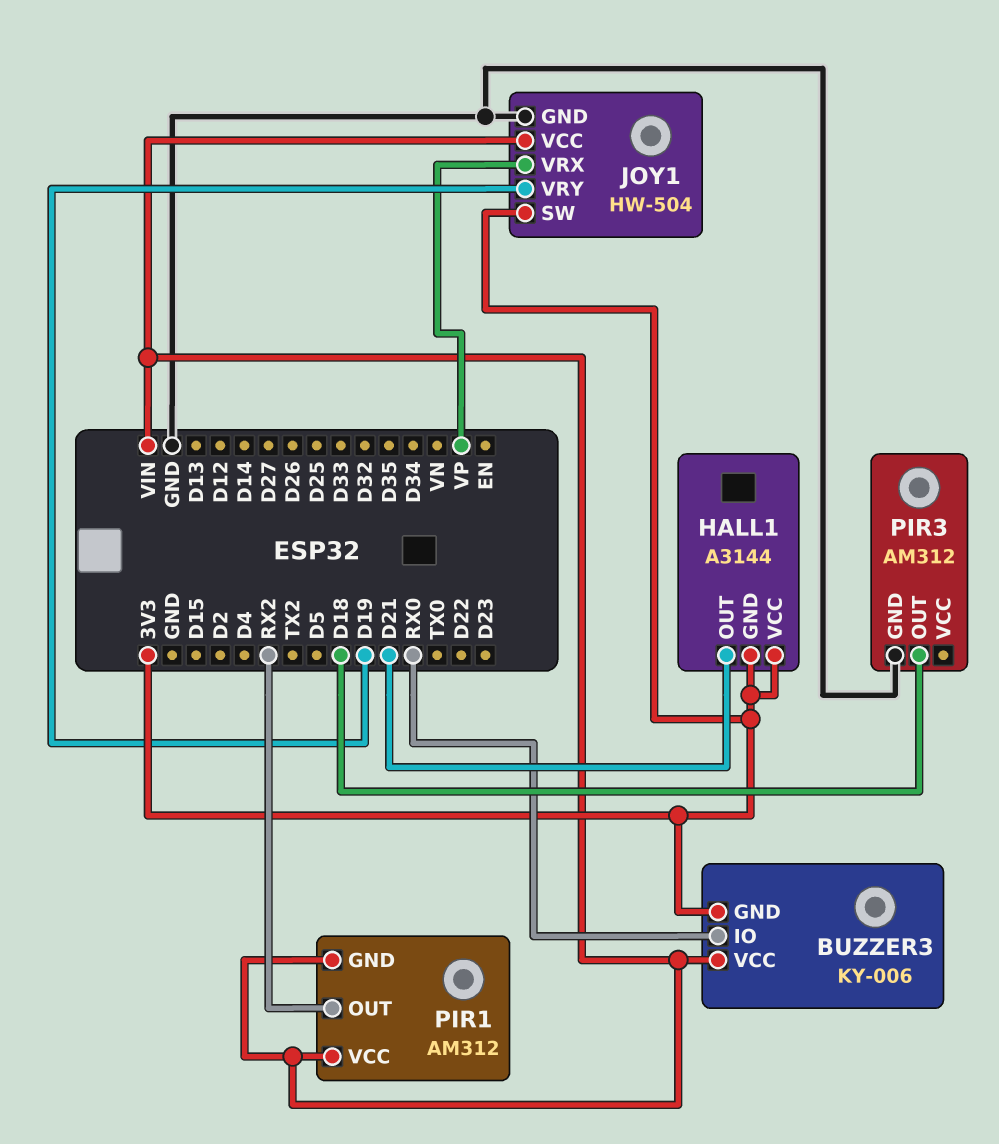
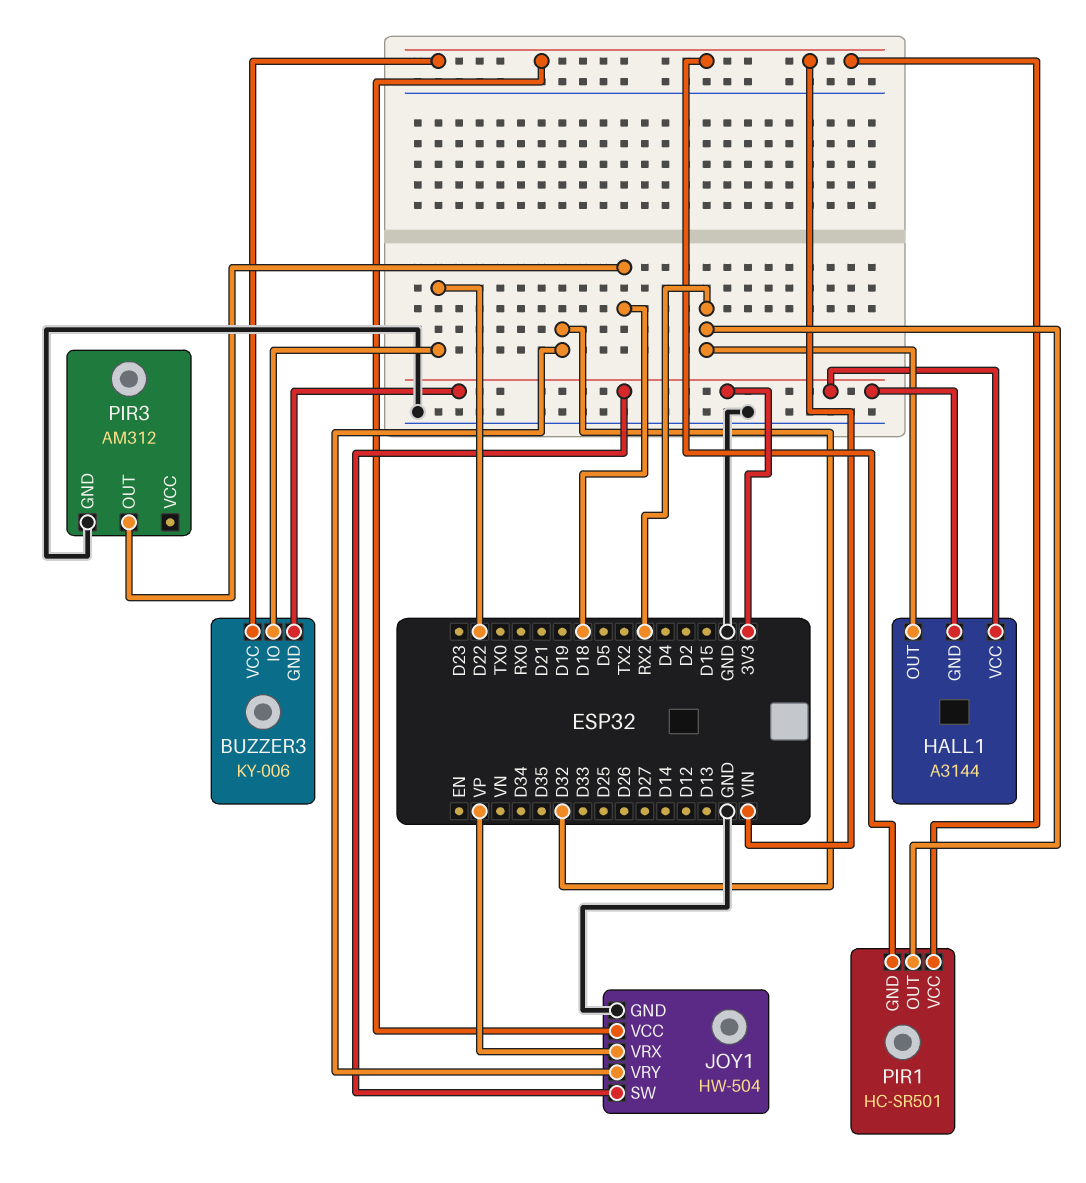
BUZZER3 pin IO: RX0 -> D22
HALL1 pin OUT: D21 -> RX2
JOY1 pin VRY: D19 -> D32
PIR1: AM312 -> HC-SR501

